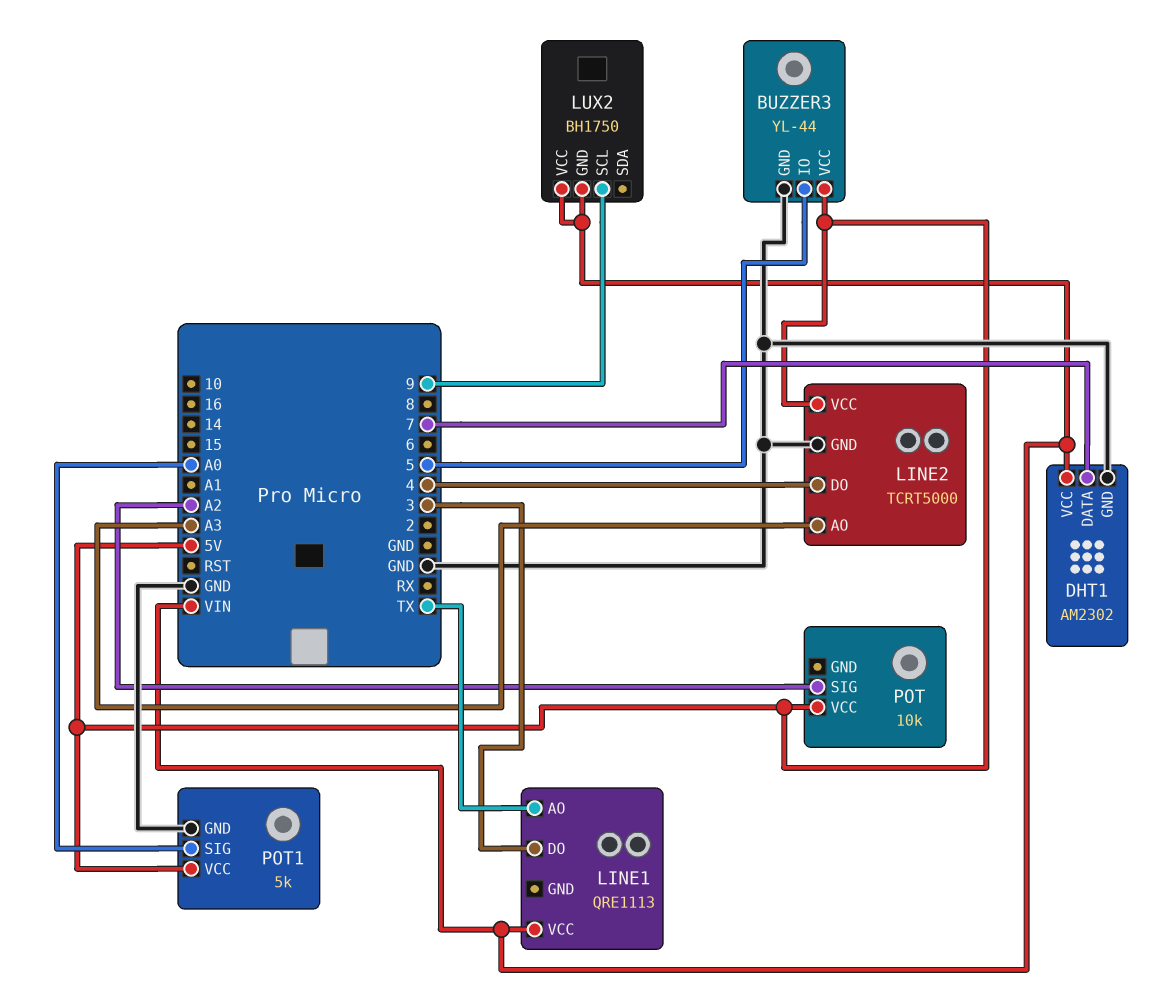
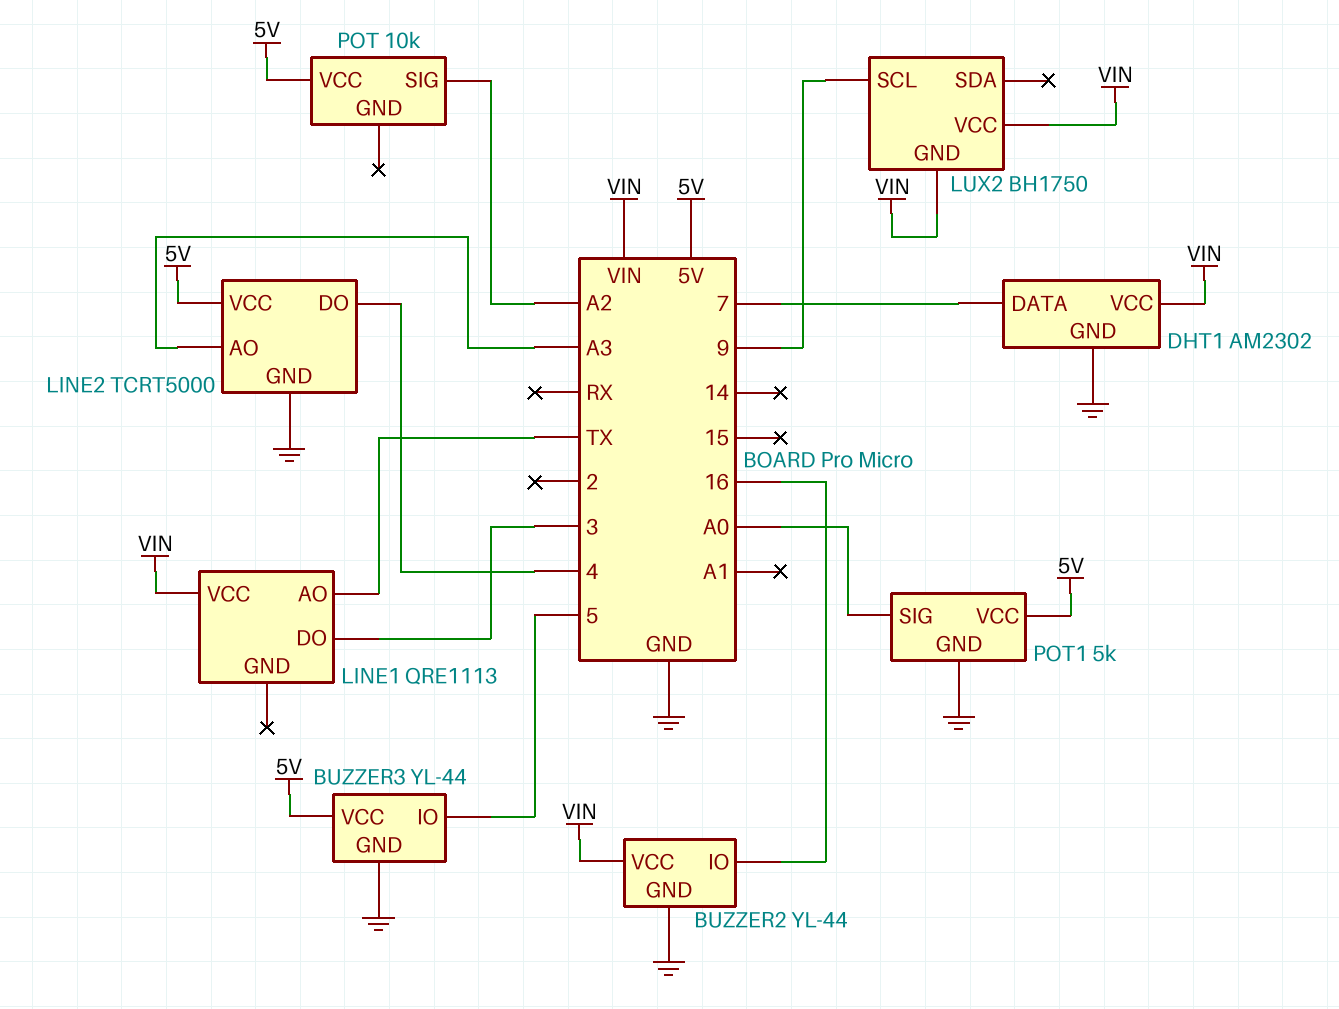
BUZZER2: none -> YL-44
BUZZER2 pin GND: none -> GND
BUZZER2 pin IO: none -> 16
BUZZER2 pin VCC: none -> VIN

